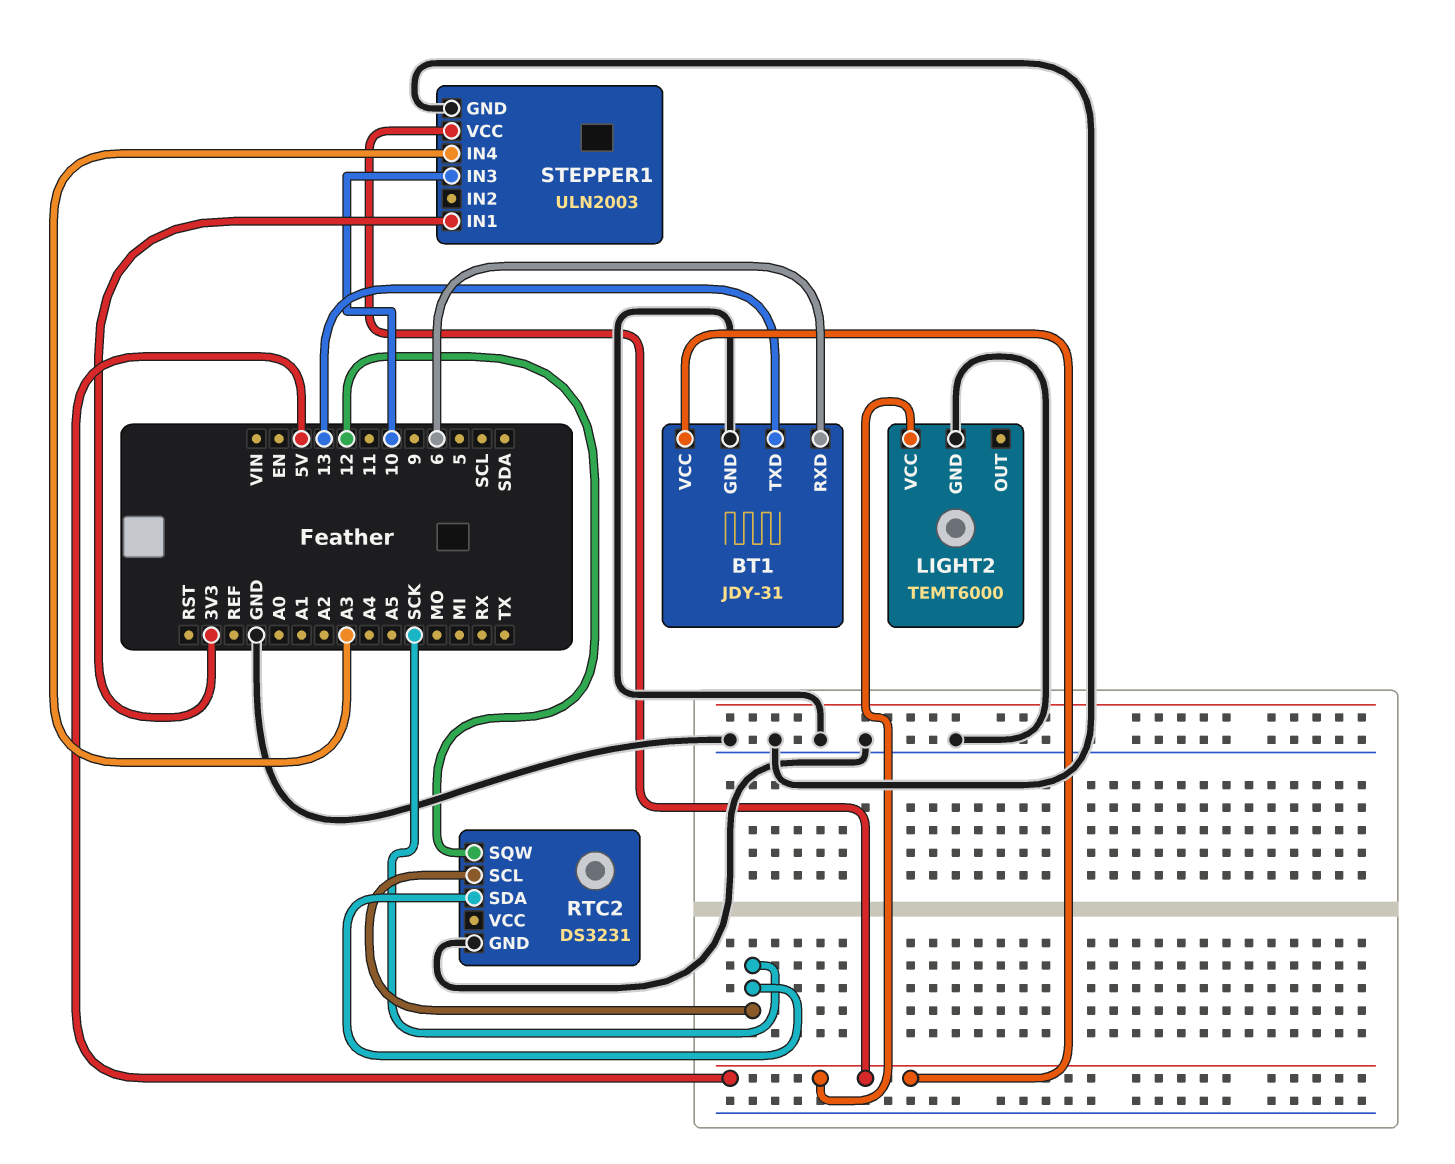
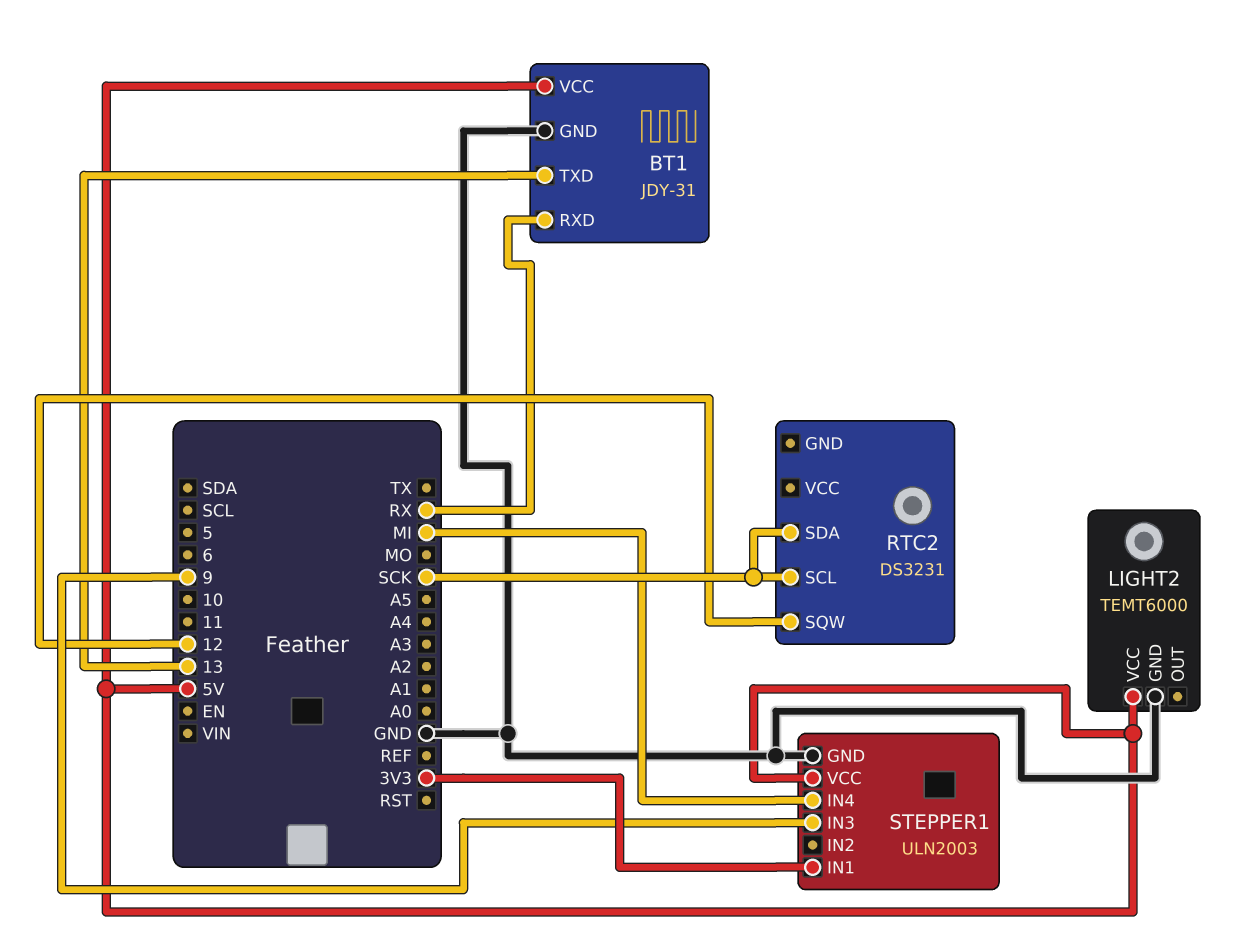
BT1 pin RXD: 6 -> RX
RTC2 pin GND: GND -> none
STEPPER1 pin IN3: 10 -> 9
STEPPER1 pin IN4: A3 -> MI

